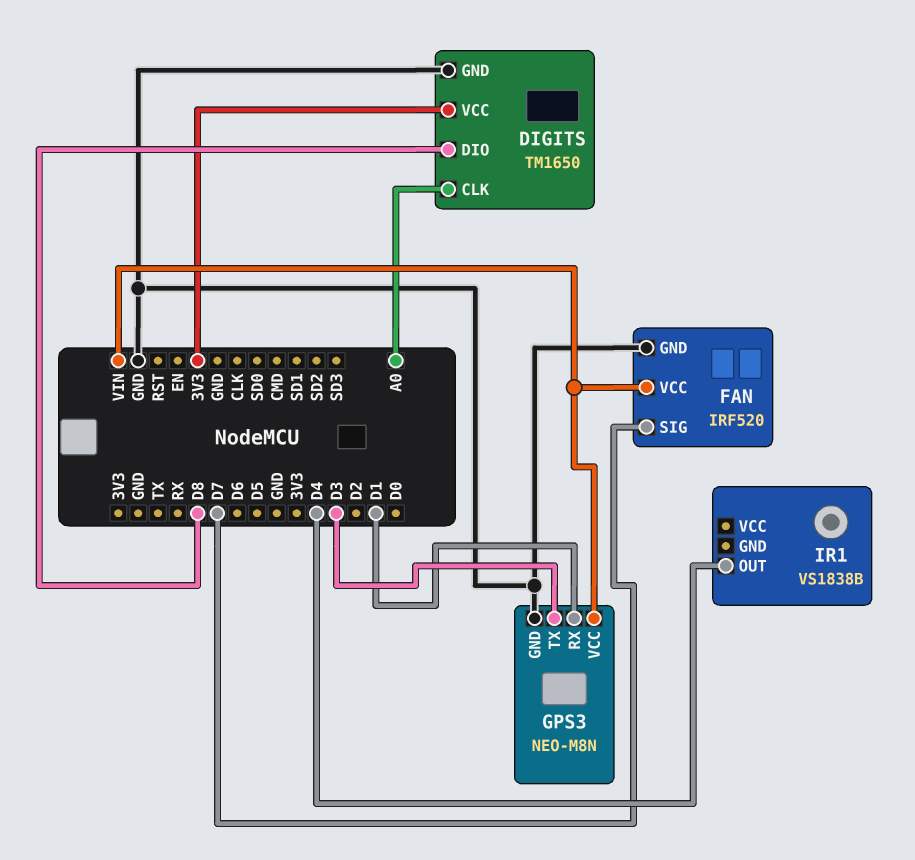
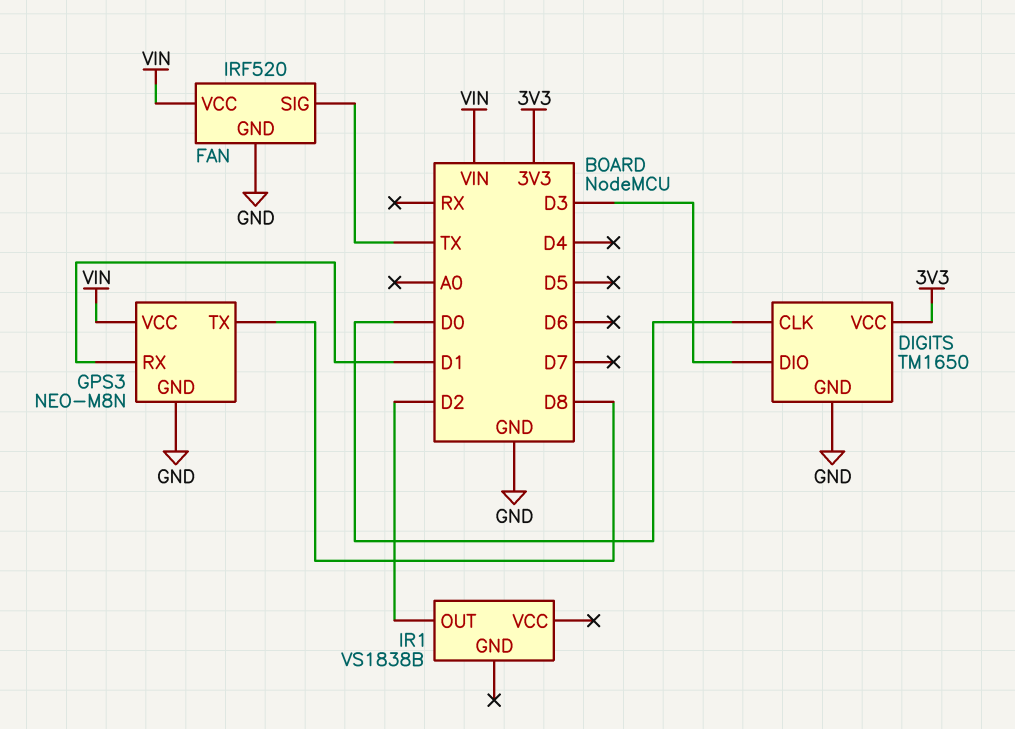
DIGITS pin CLK: A0 -> D0
DIGITS pin DIO: D8 -> D3
FAN pin SIG: D7 -> TX
GPS3 pin TX: D3 -> D8
IR1 pin OUT: D4 -> D2

